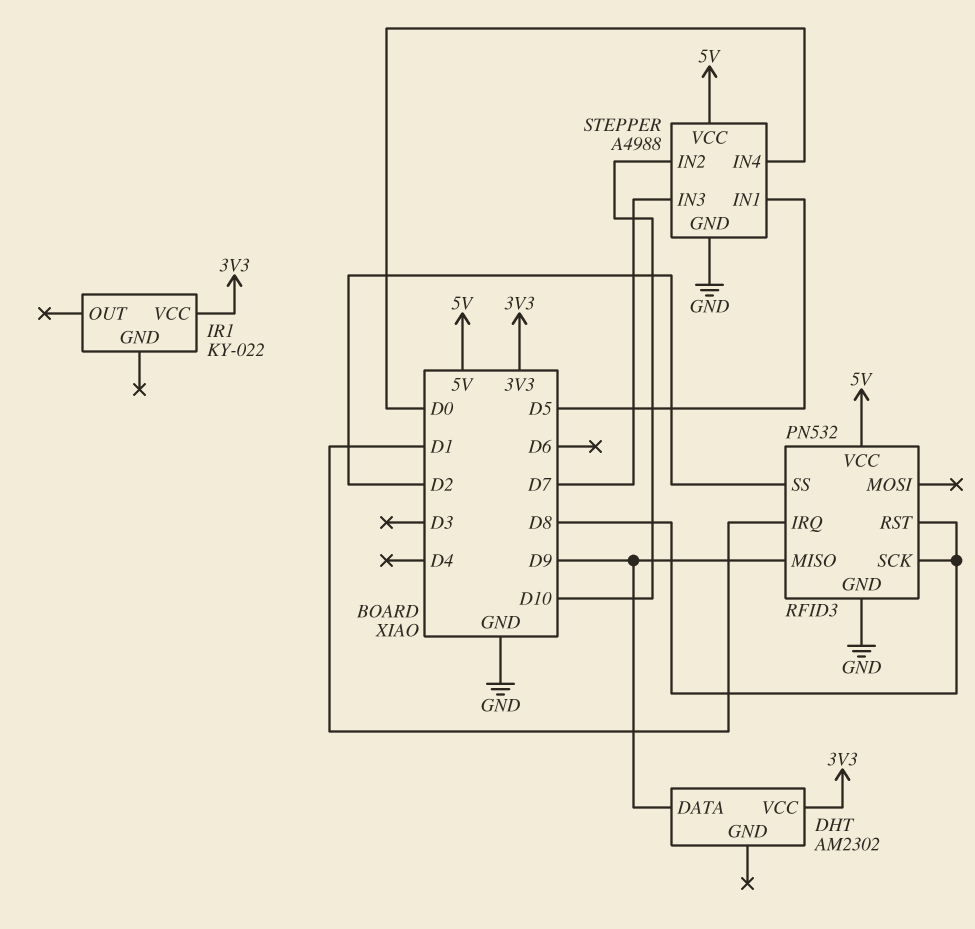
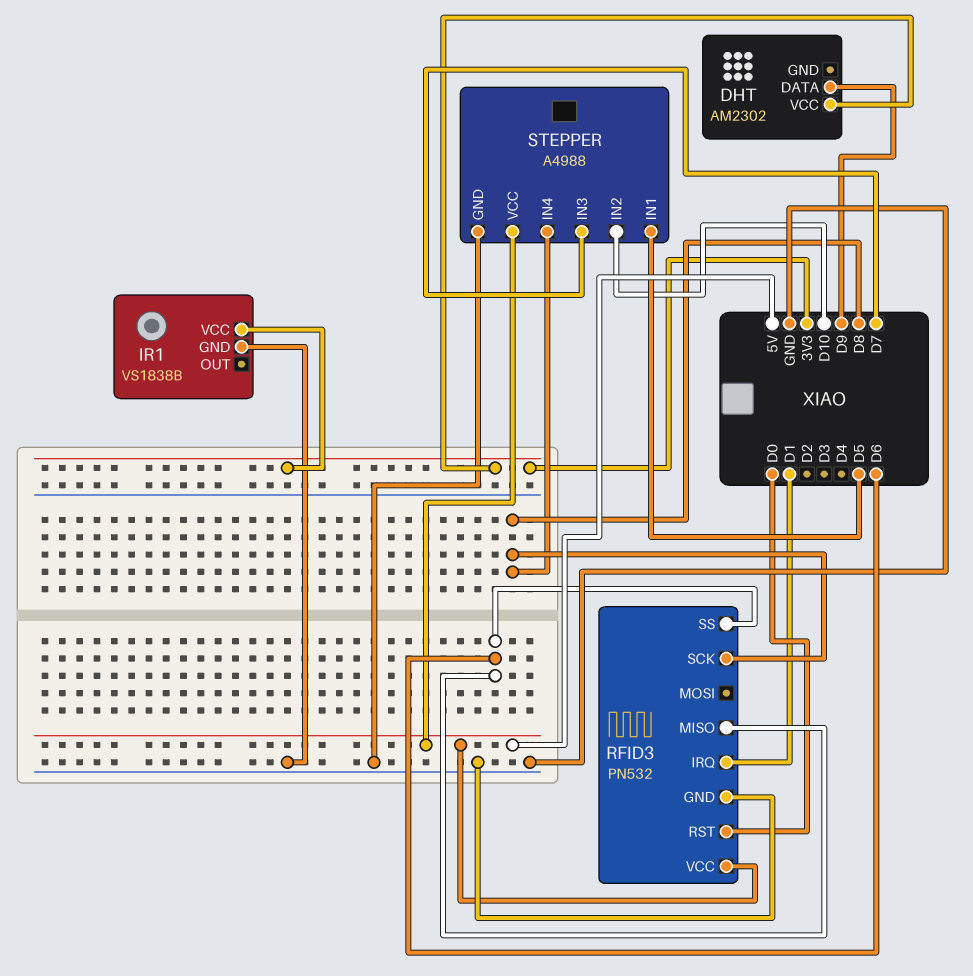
IR1: KY-022 -> VS1838B
IR1 pin GND: none -> GND
RFID3 pin MISO: D9 -> D6
RFID3 pin RST: D8 -> D0
RFID3 pin SS: D2 -> D6
STEPPER pin IN4: D0 -> D8

